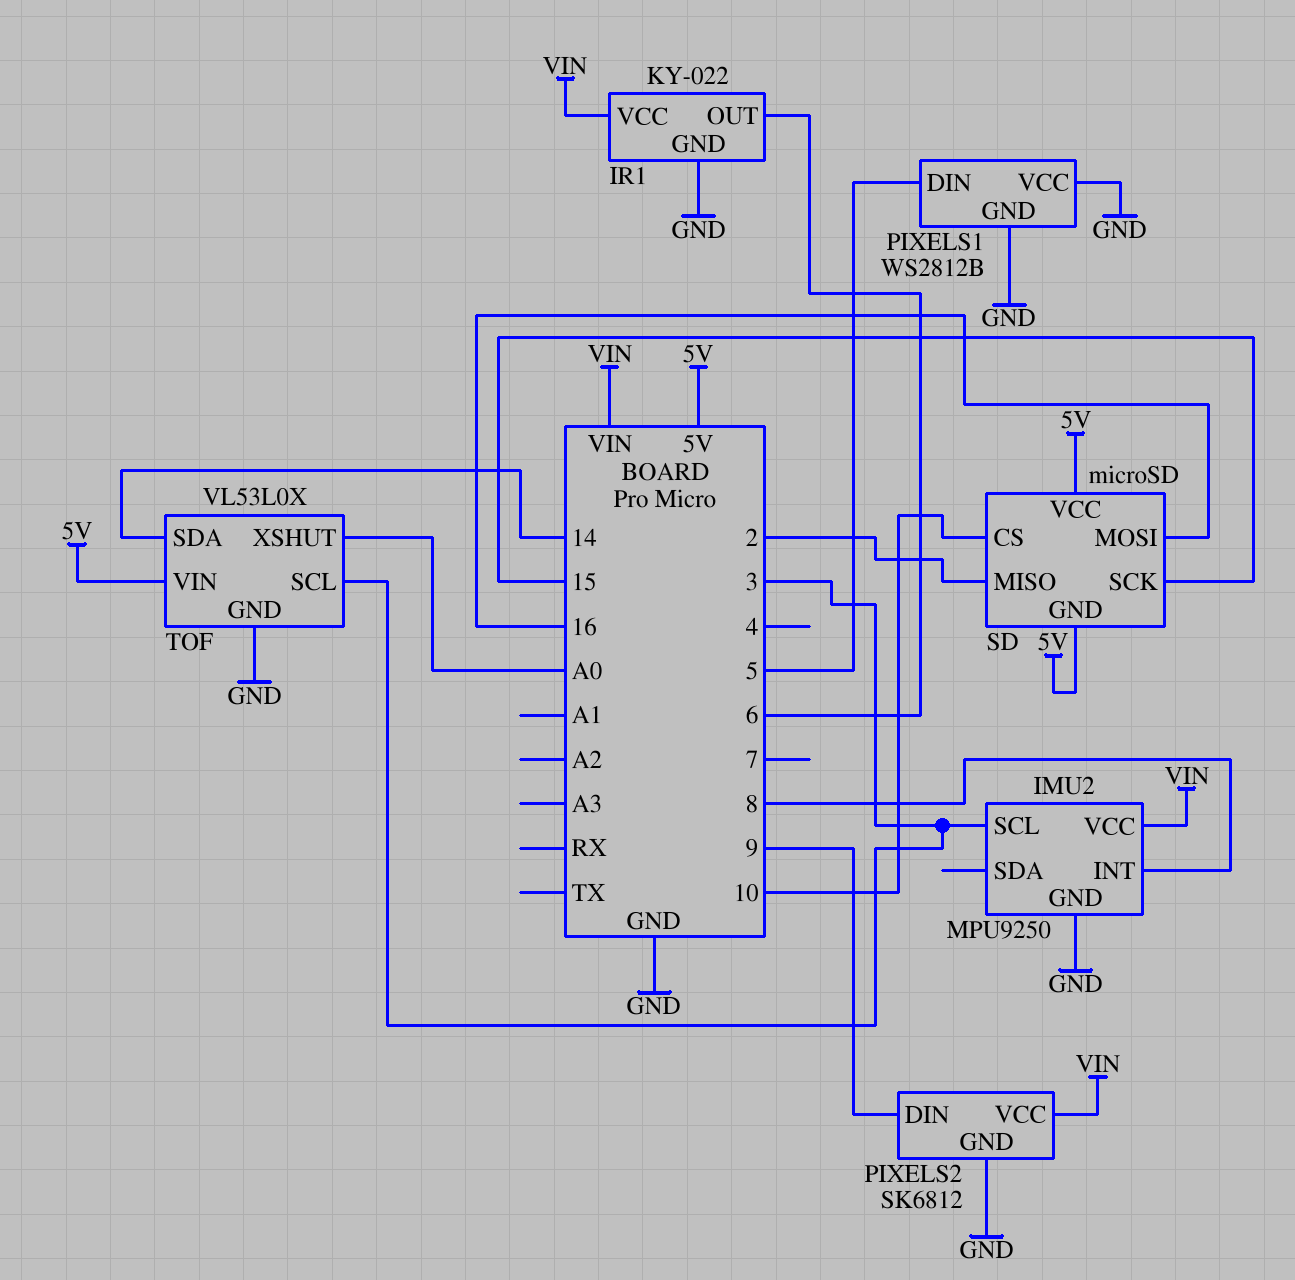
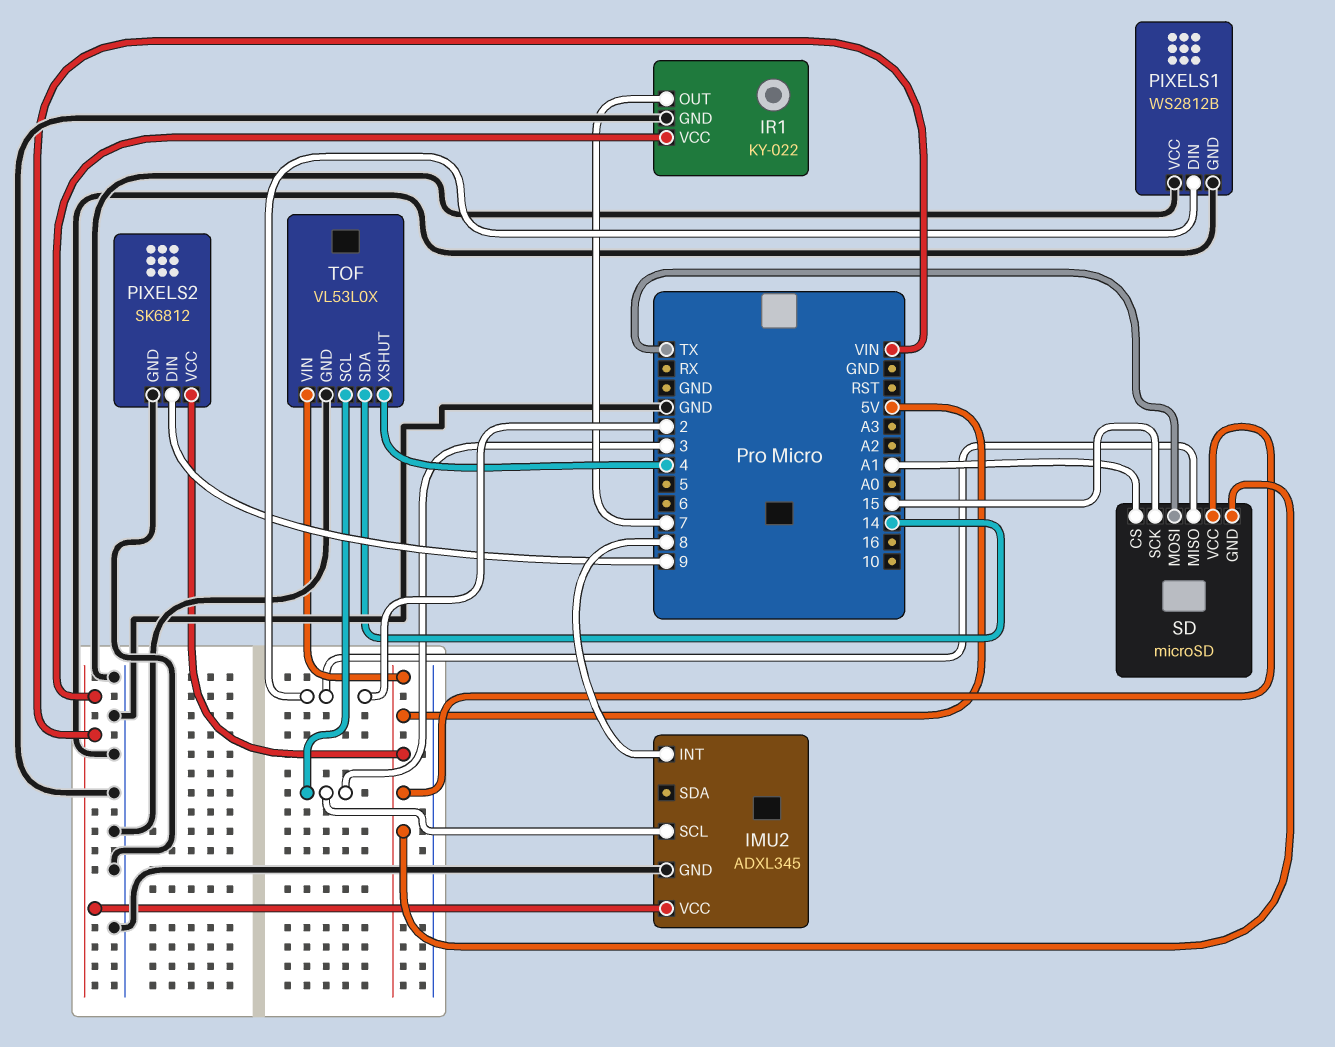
IMU2: MPU9250 -> ADXL345
IR1 pin OUT: 6 -> 7
PIXELS1 pin DIN: 5 -> 2
PIXELS2 pin VCC: VIN -> 5V
SD pin CS: 10 -> A1
SD pin MOSI: 16 -> TX
TOF pin XSHUT: A0 -> 4

